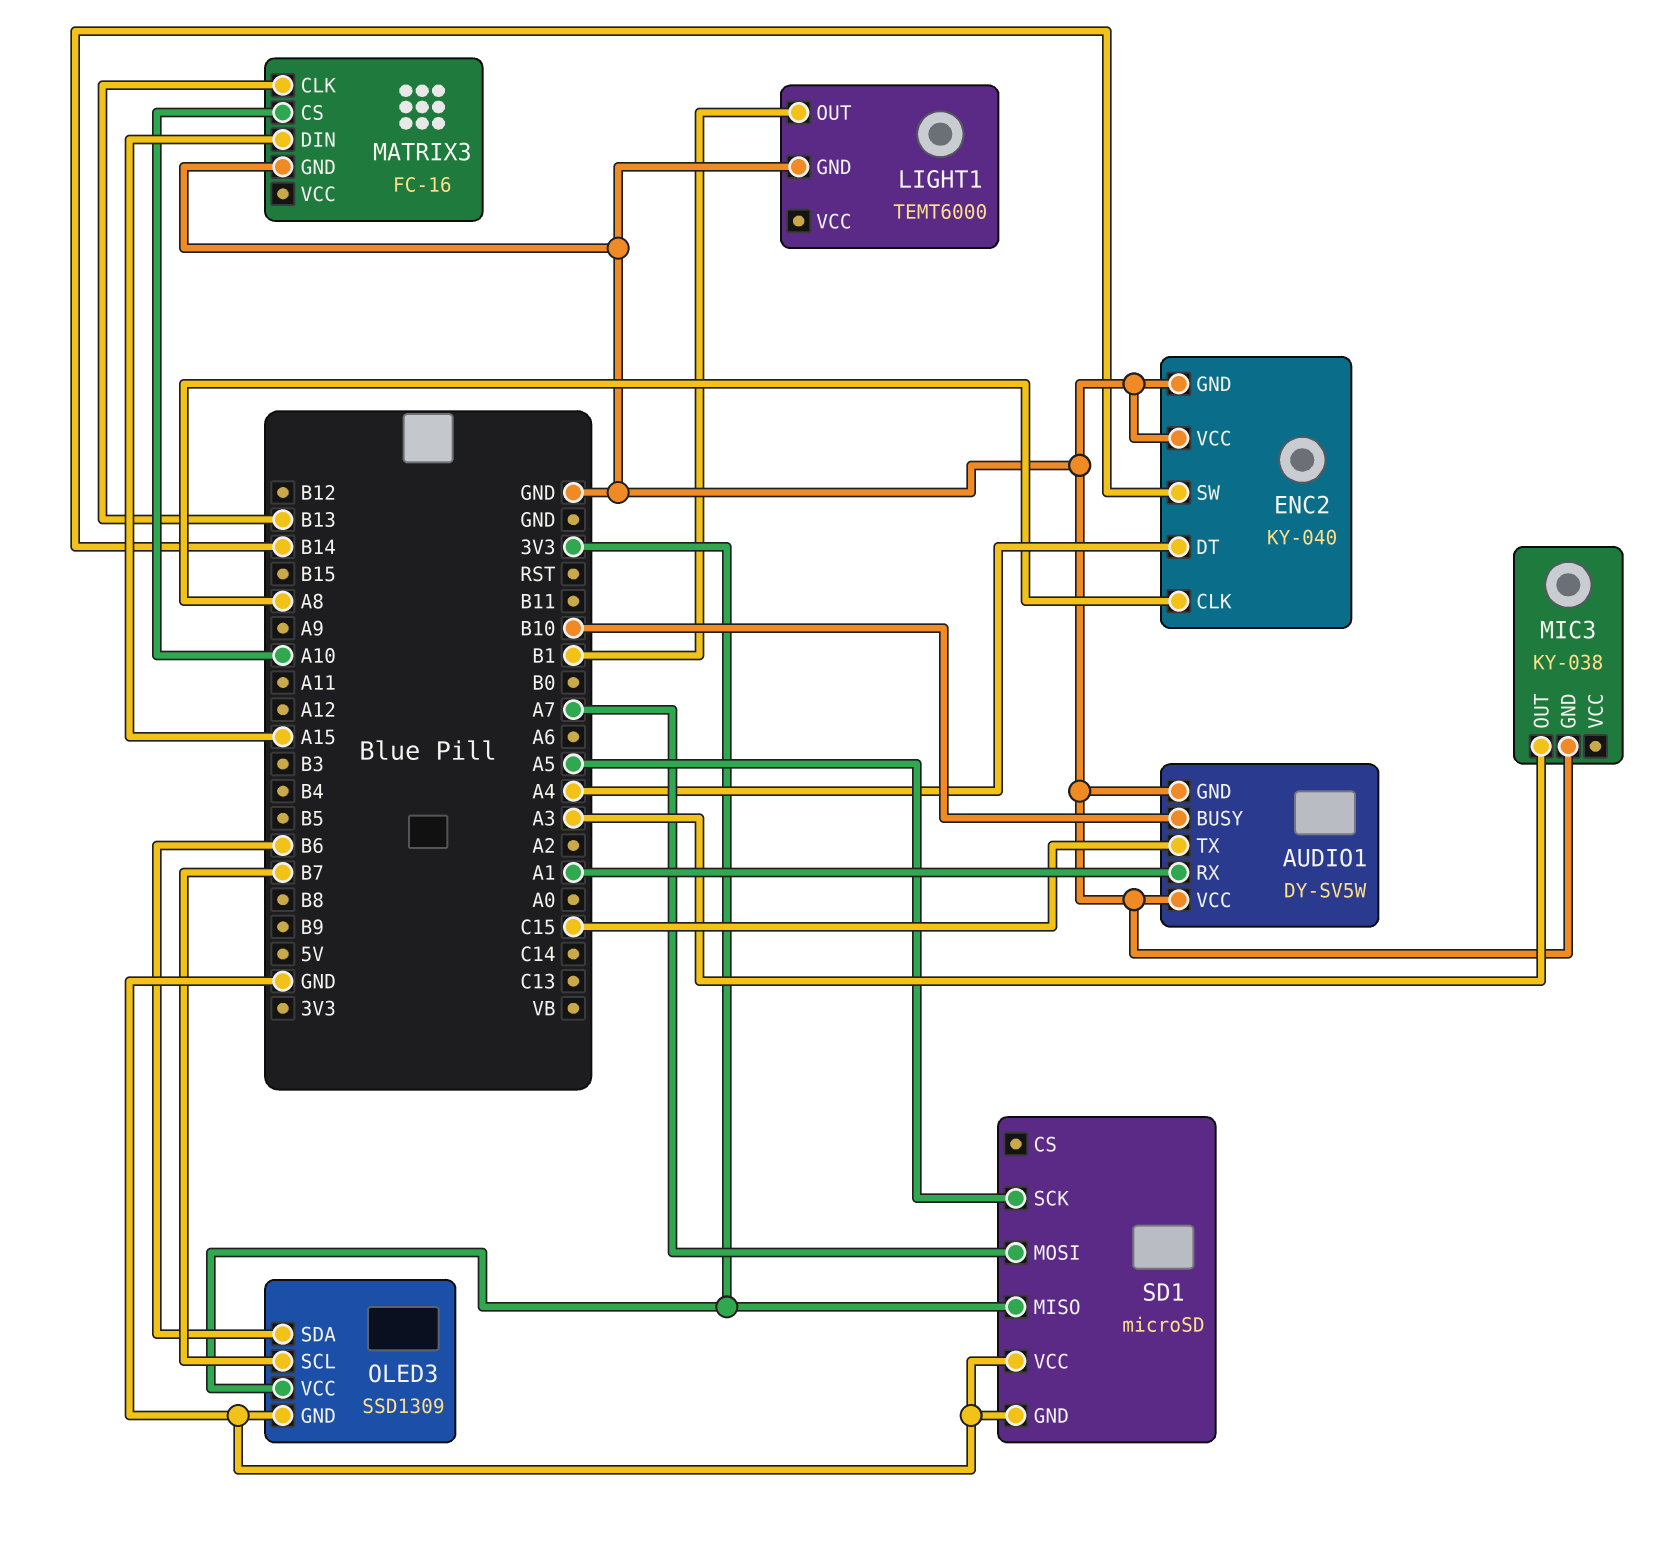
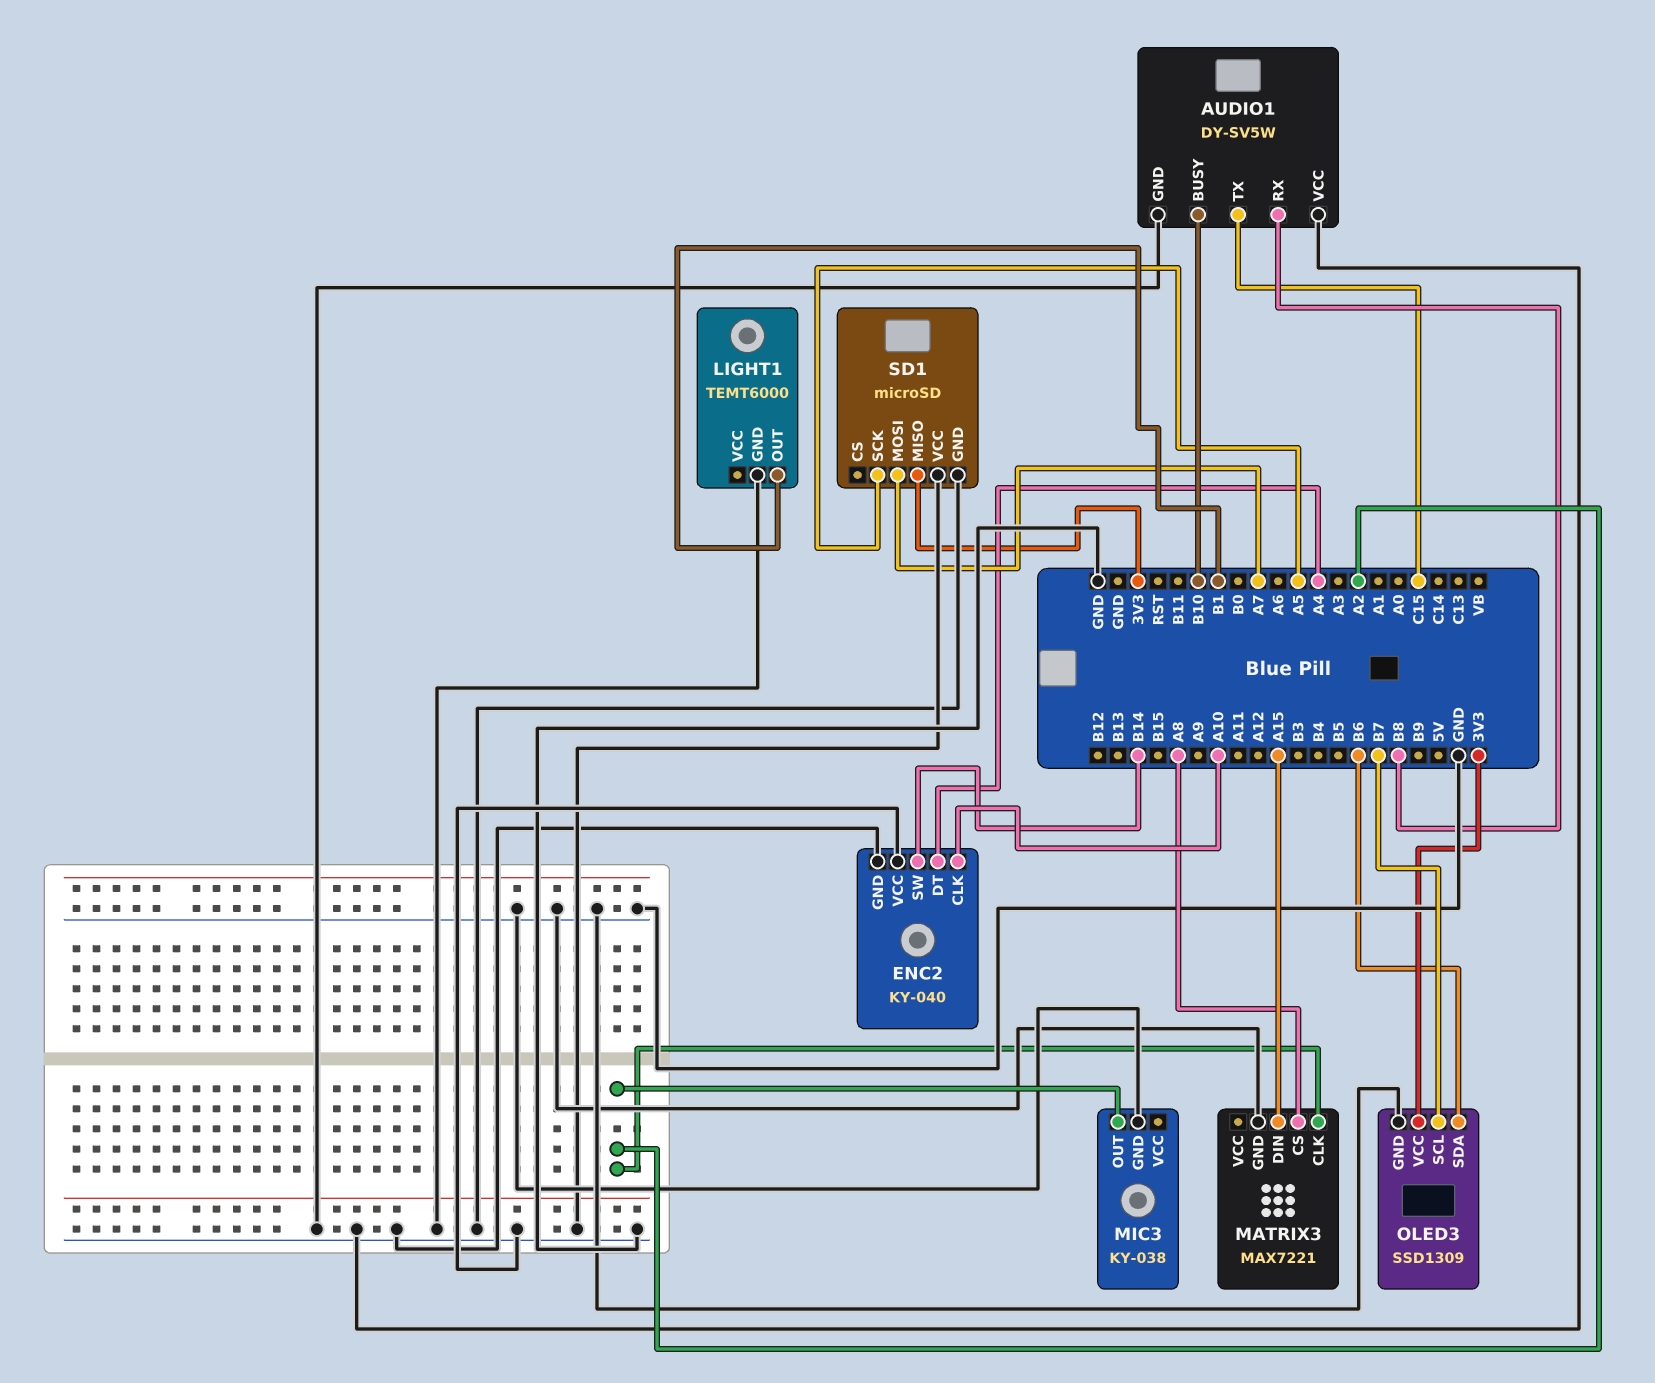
AUDIO1 pin RX: A1 -> B8
ENC2 pin CLK: A8 -> A10
MATRIX3: FC-16 -> MAX7221
MATRIX3 pin CLK: B13 -> A2
MATRIX3 pin CS: A10 -> A8
MIC3 pin OUT: A3 -> A2

